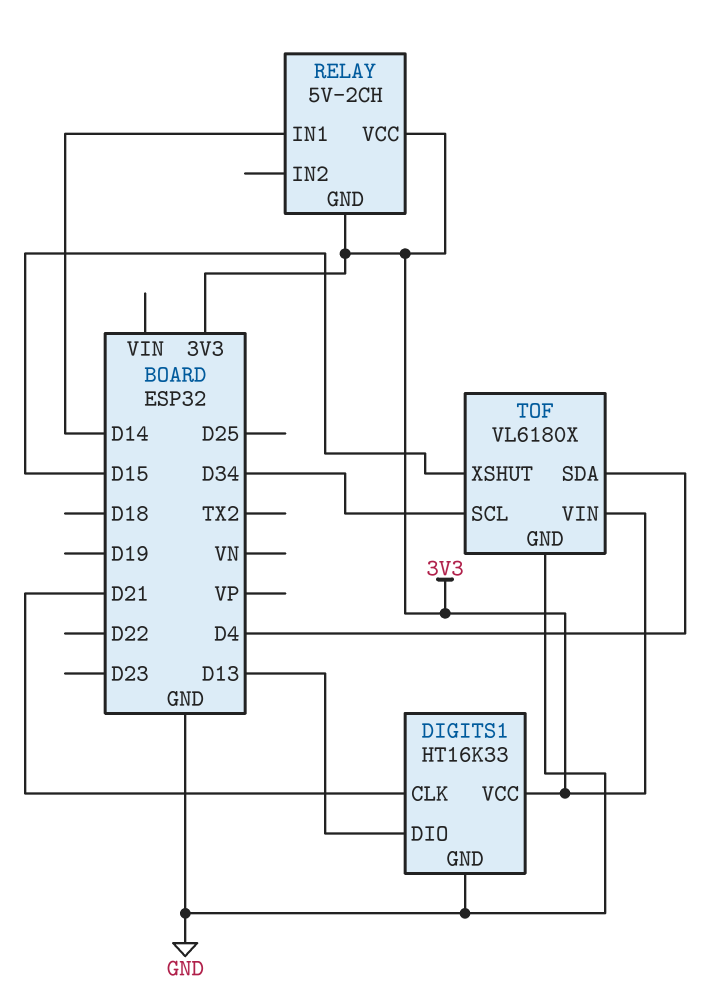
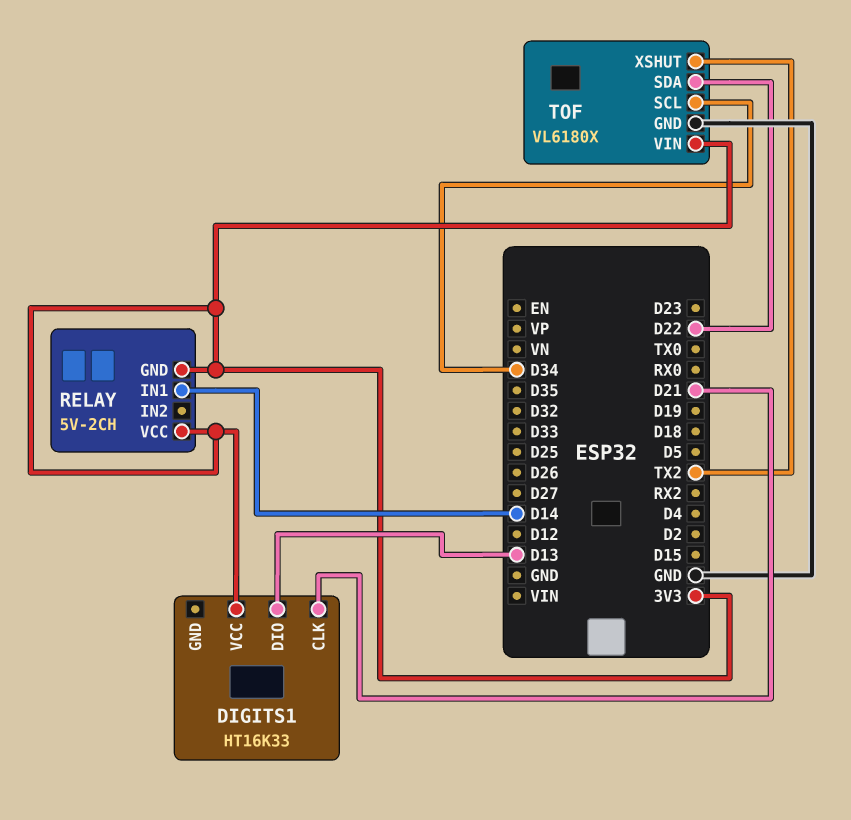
DIGITS1 pin GND: GND -> none
TOF pin SDA: D4 -> D22
TOF pin XSHUT: D15 -> TX2

